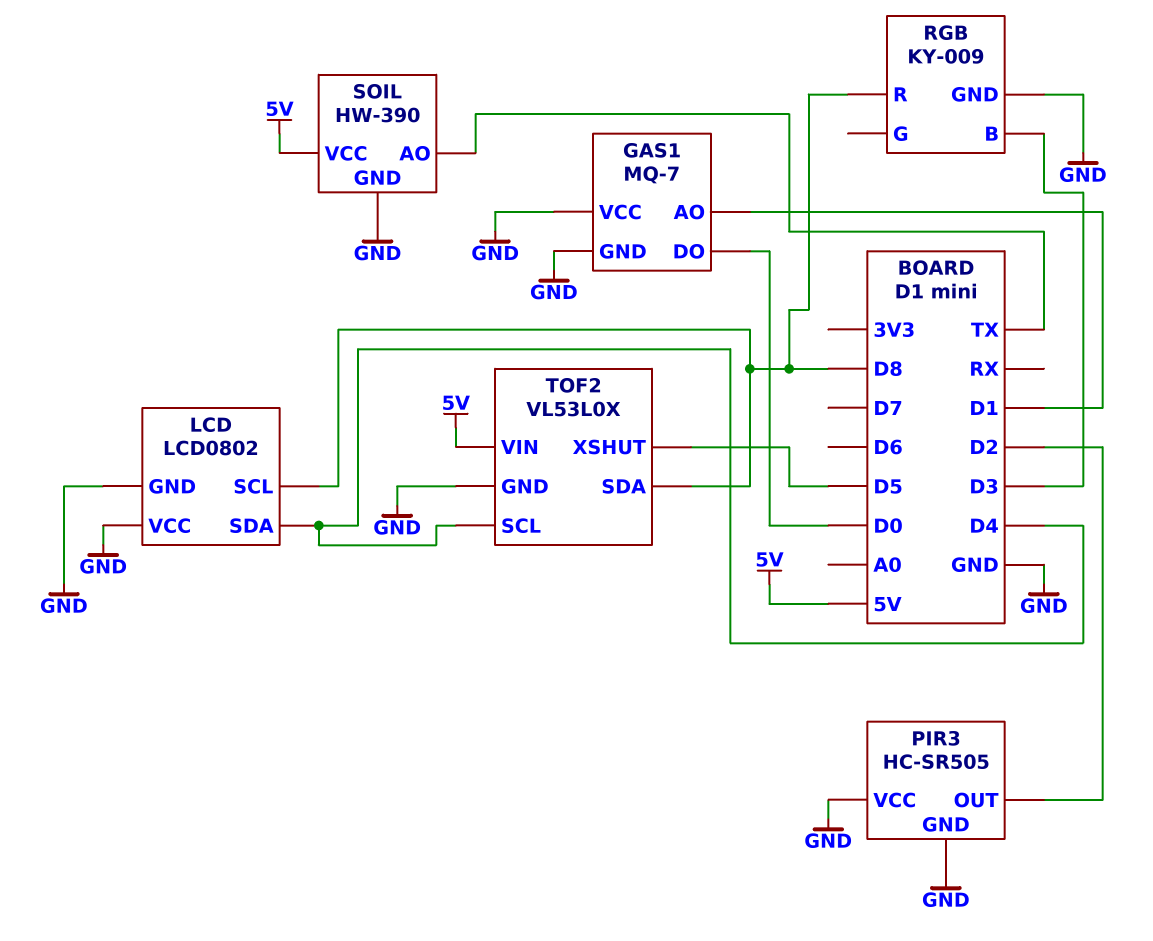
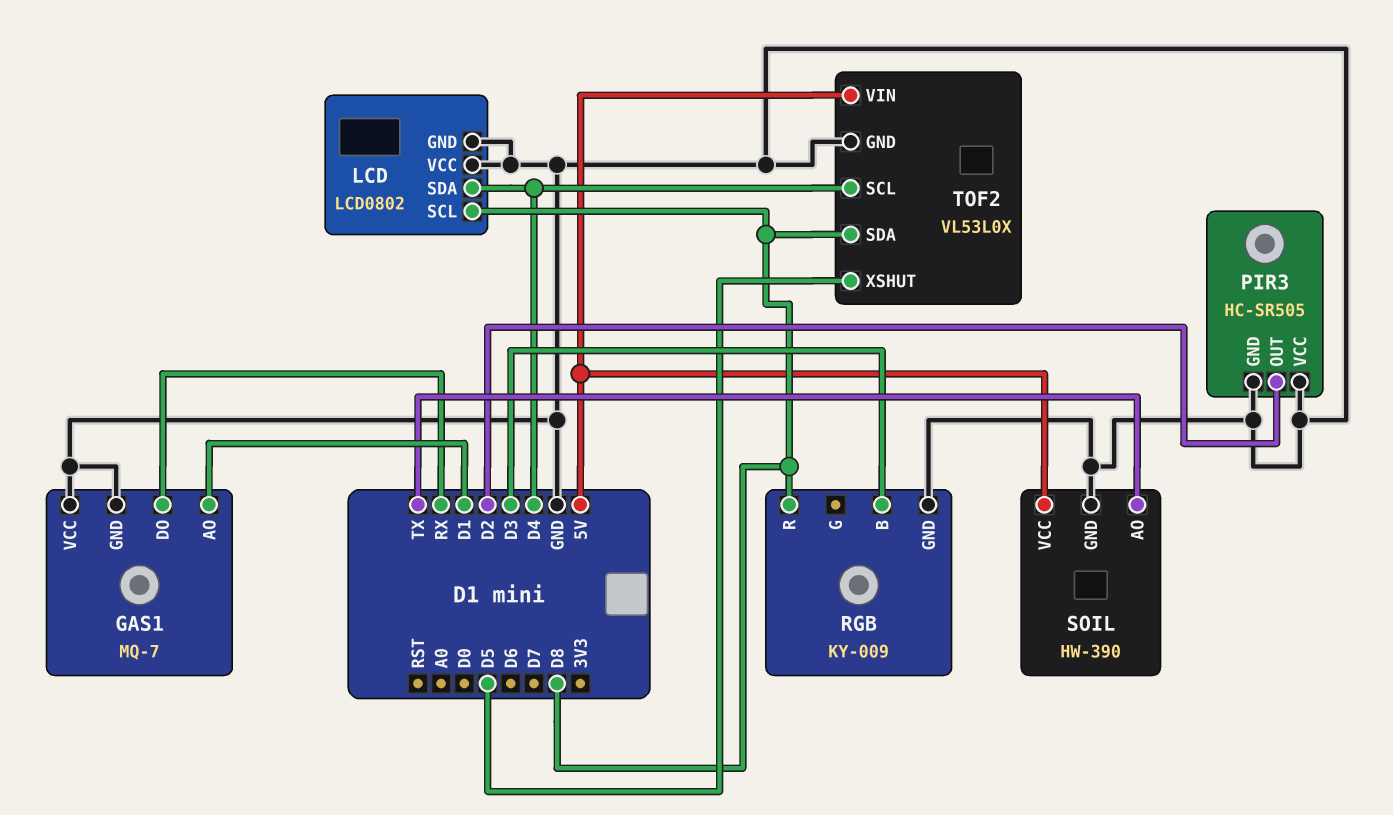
GAS1 pin DO: D0 -> RX

